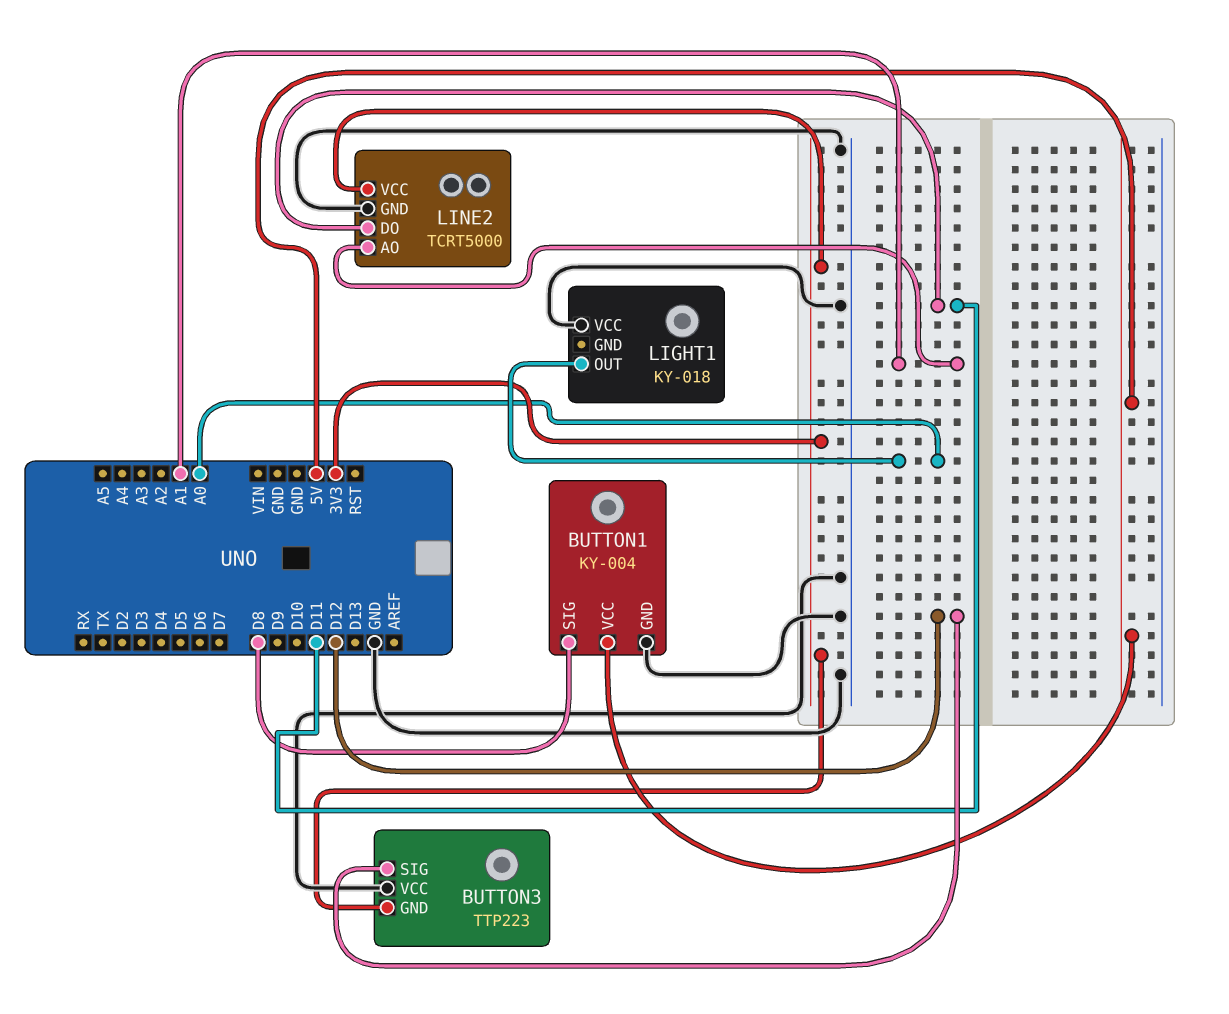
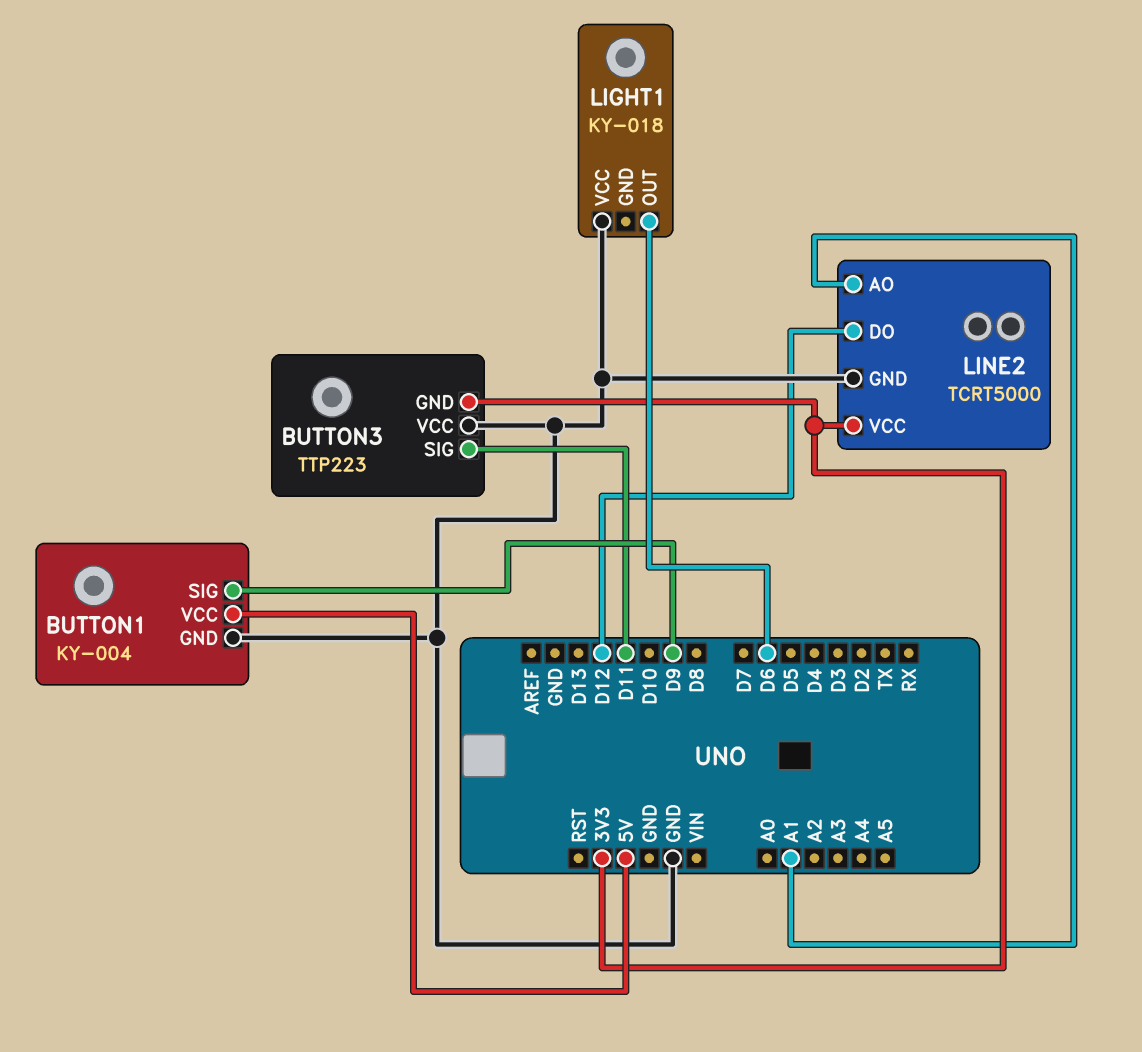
BUTTON1 pin SIG: D8 -> D9
BUTTON3 pin SIG: D12 -> D11
LIGHT1 pin OUT: A0 -> D6
LINE2 pin DO: D11 -> D12

